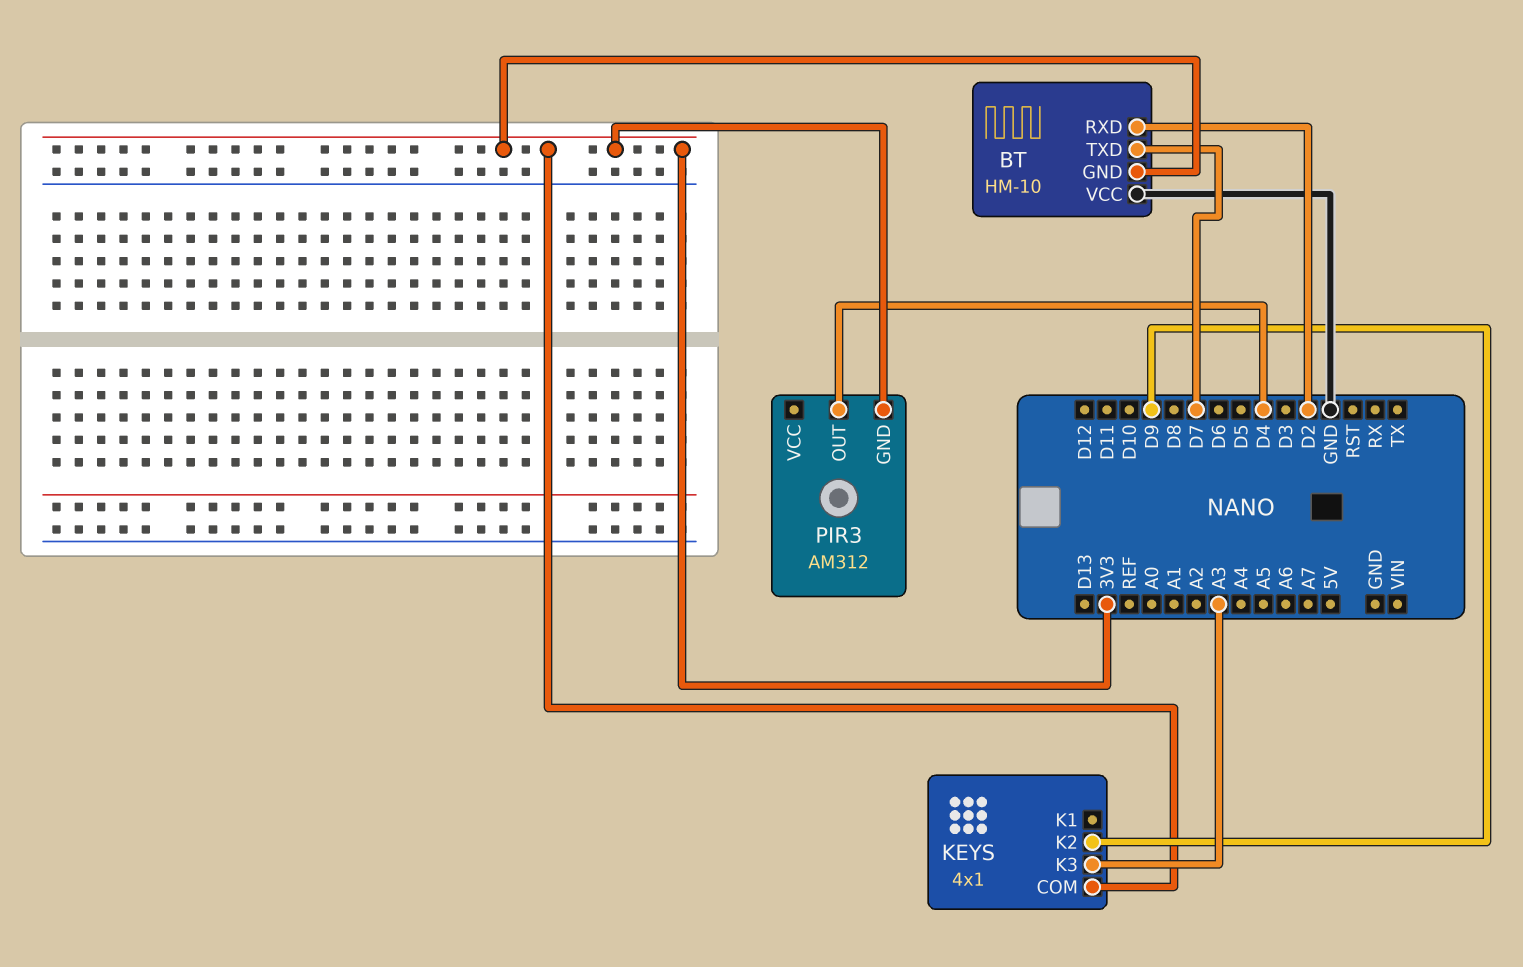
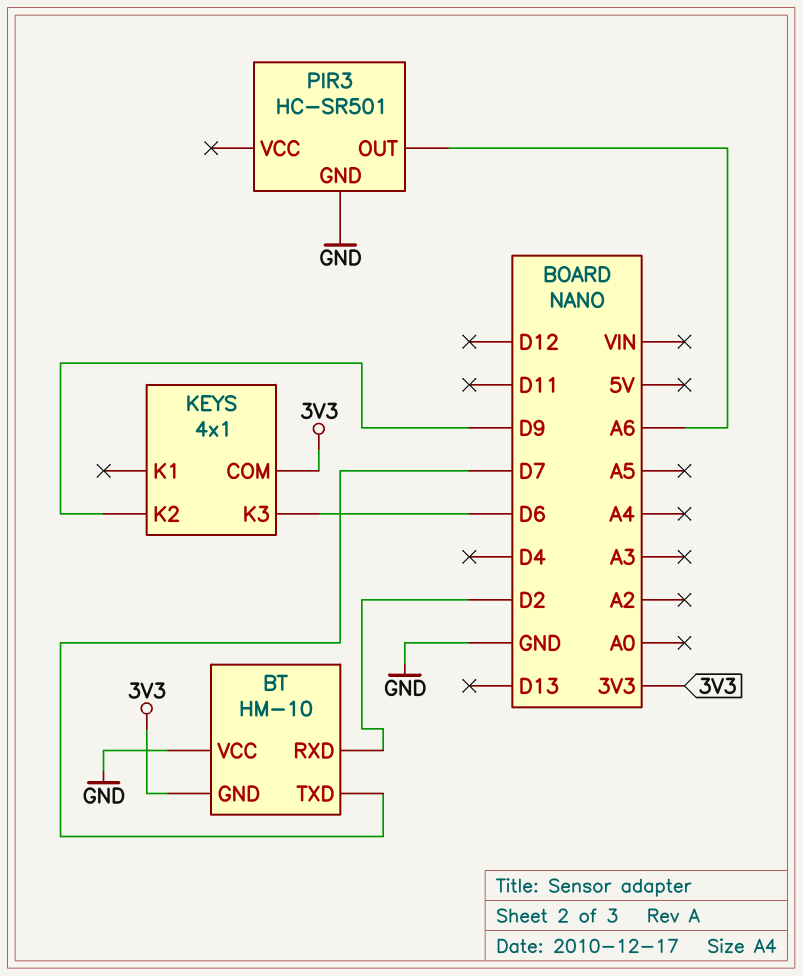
KEYS pin K3: A3 -> D6
PIR3: AM312 -> HC-SR501
PIR3 pin GND: 3V3 -> GND
PIR3 pin OUT: D4 -> A6

